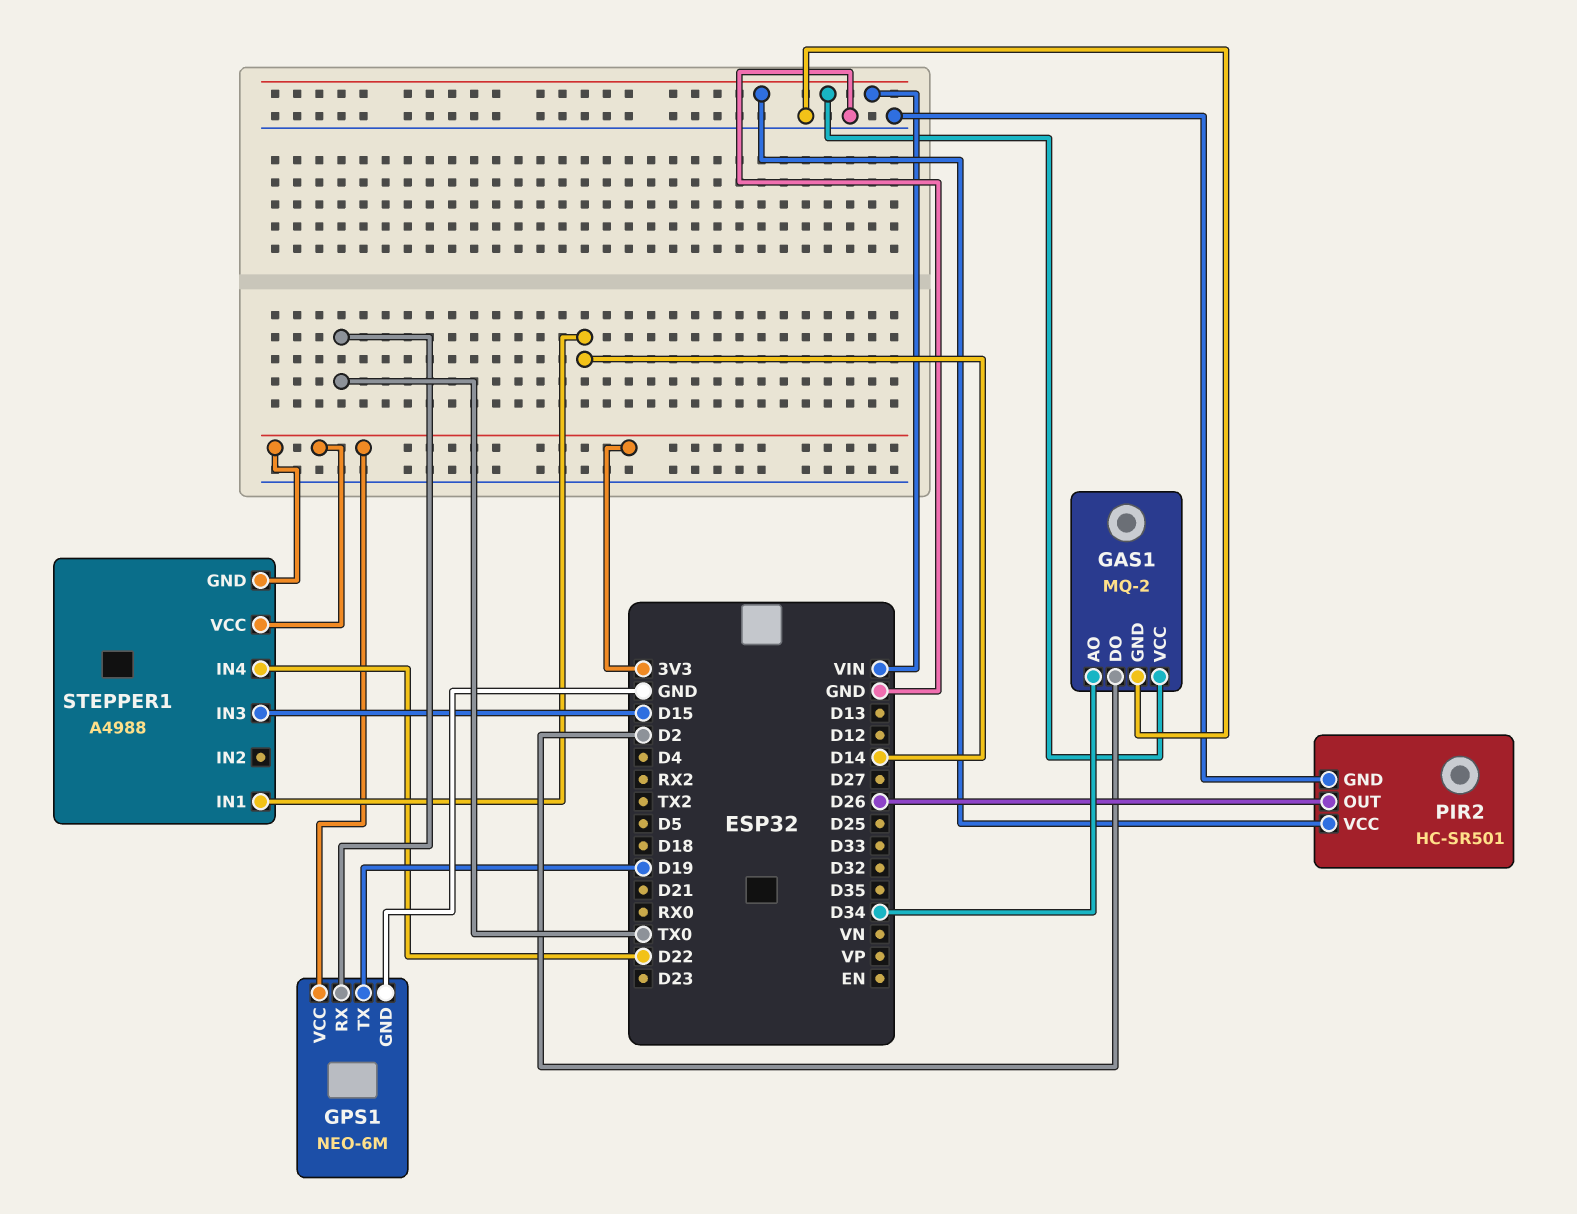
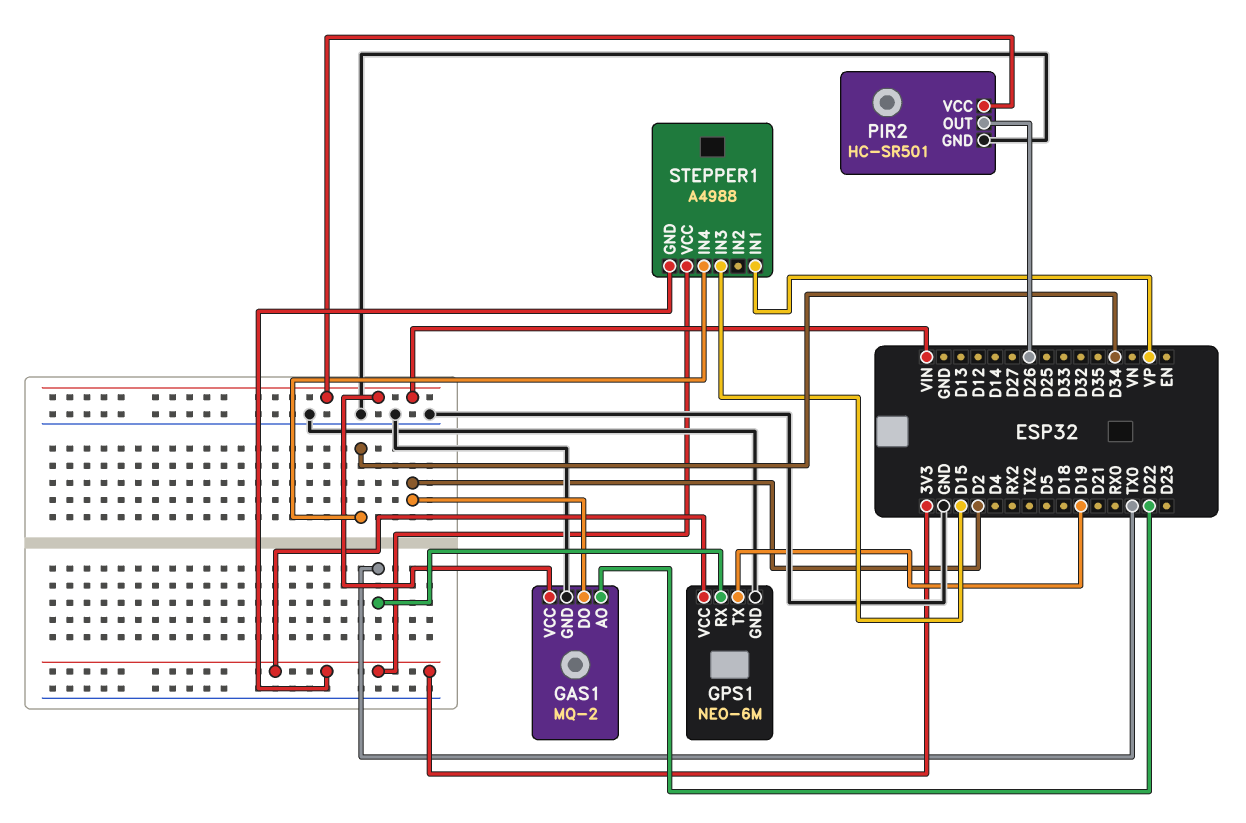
GAS1 pin AO: D34 -> D22
STEPPER1 pin IN1: D14 -> VP
STEPPER1 pin IN4: D22 -> D34

